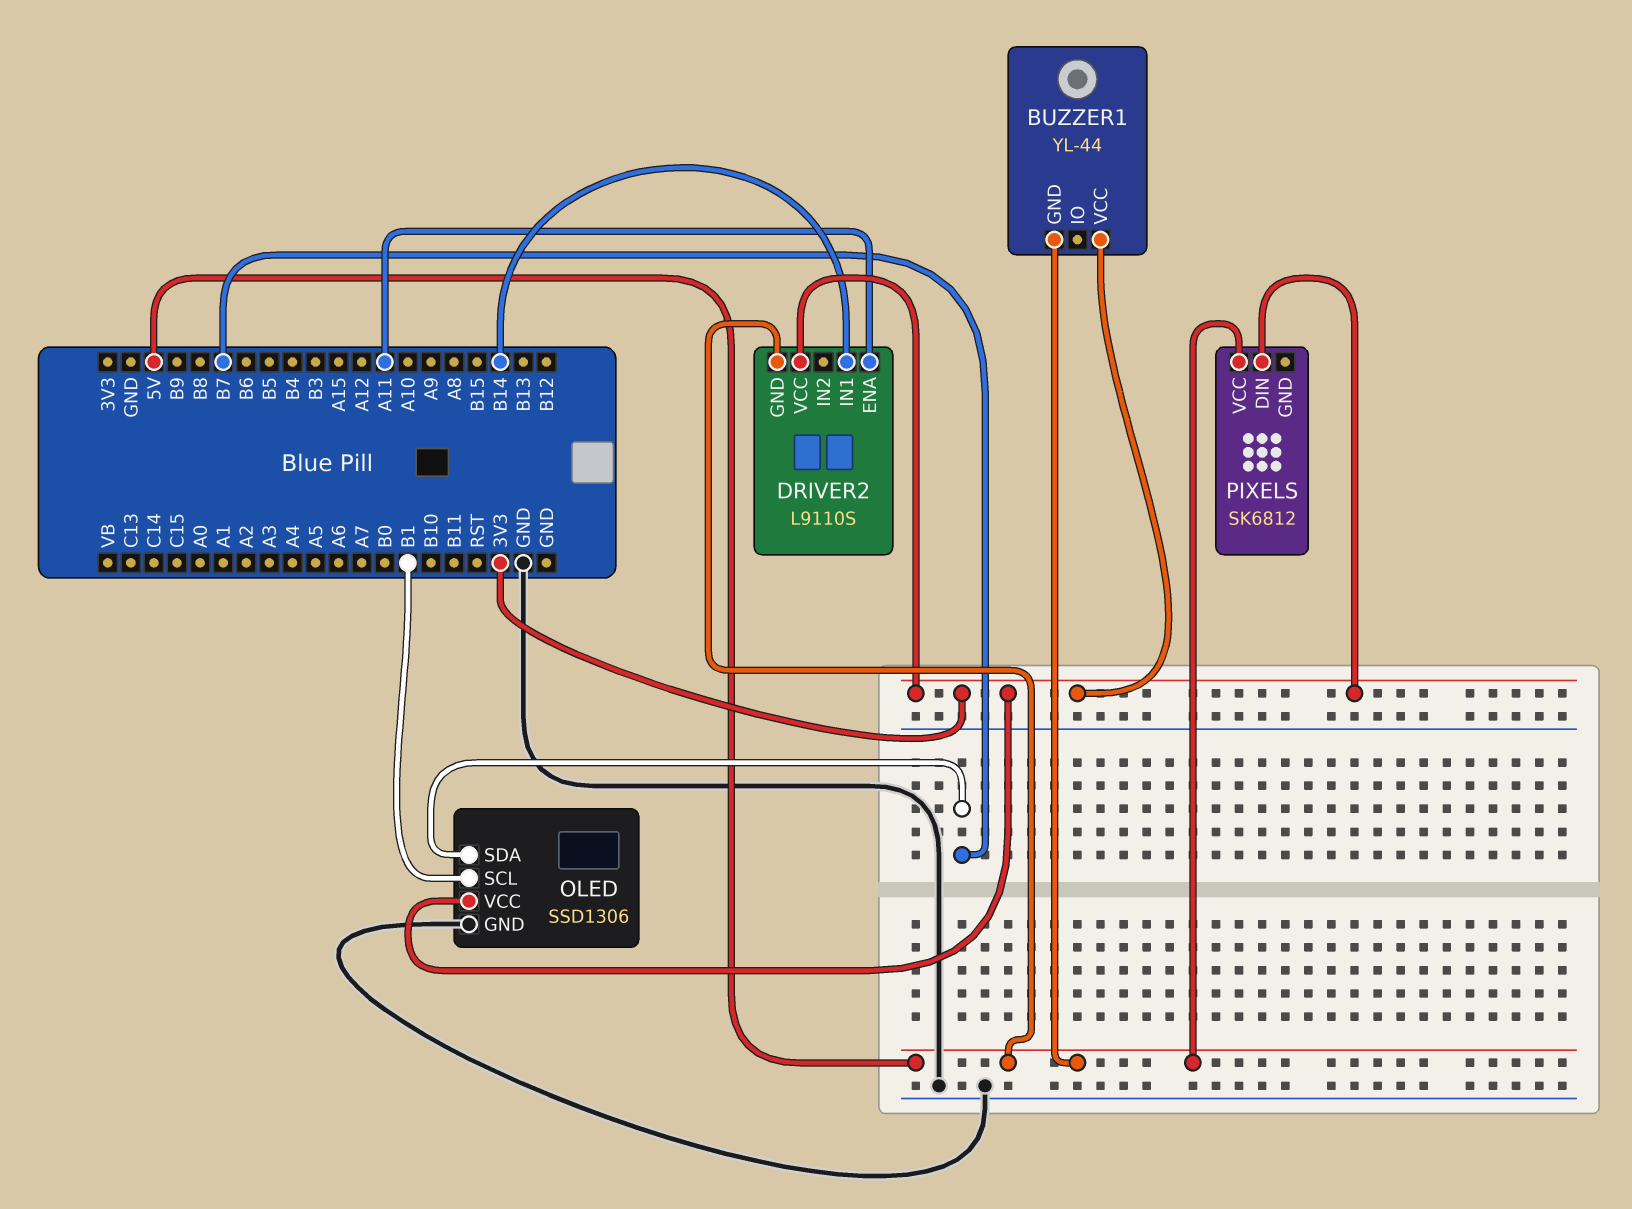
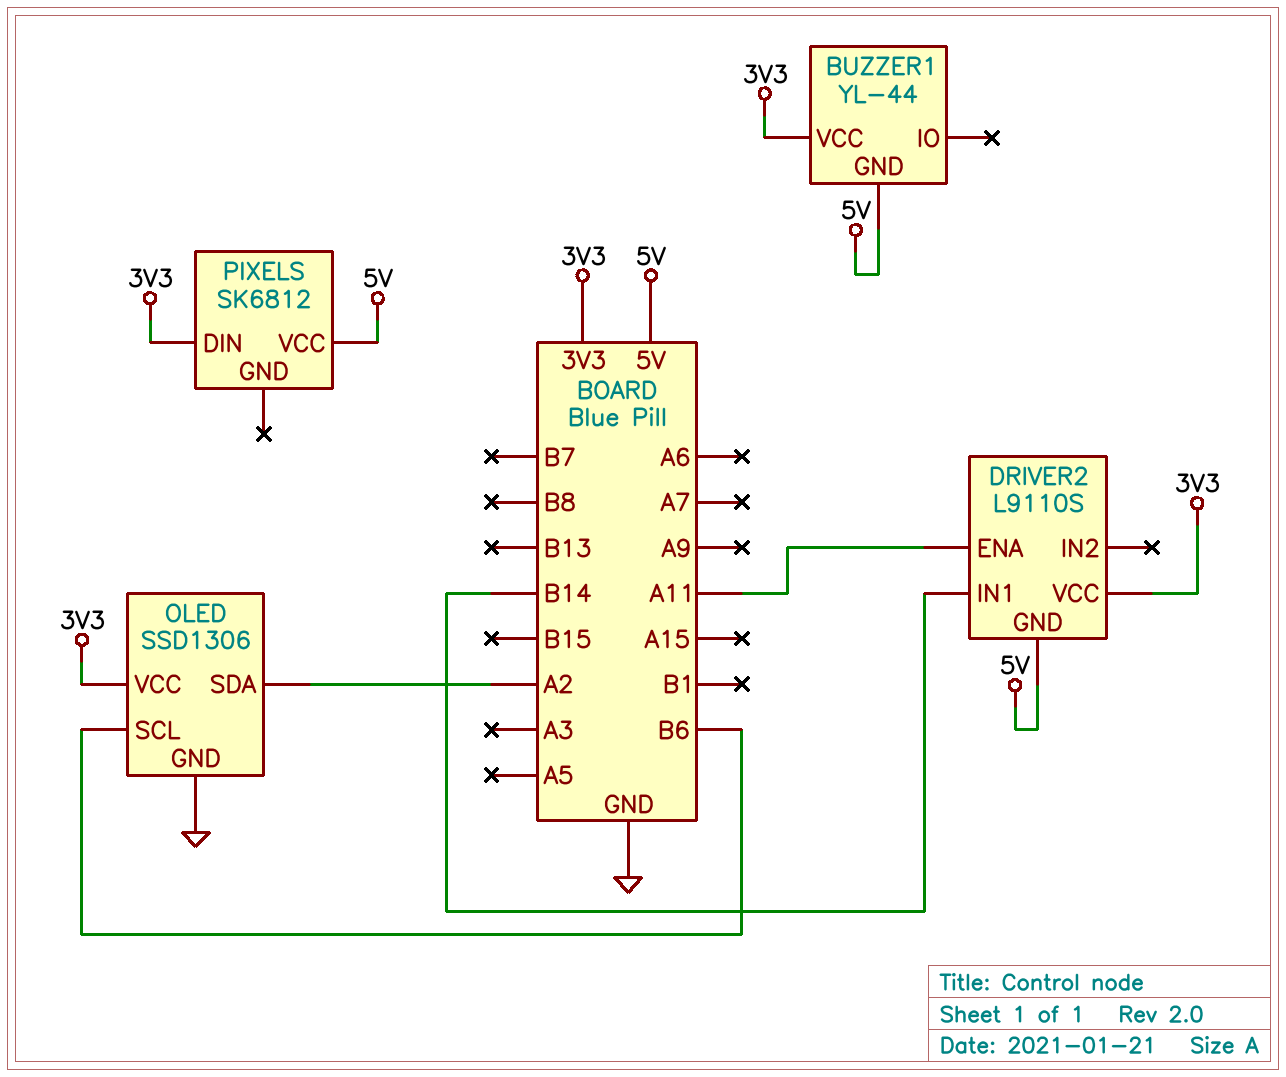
OLED pin SCL: B1 -> B6
OLED pin SDA: B7 -> A2

